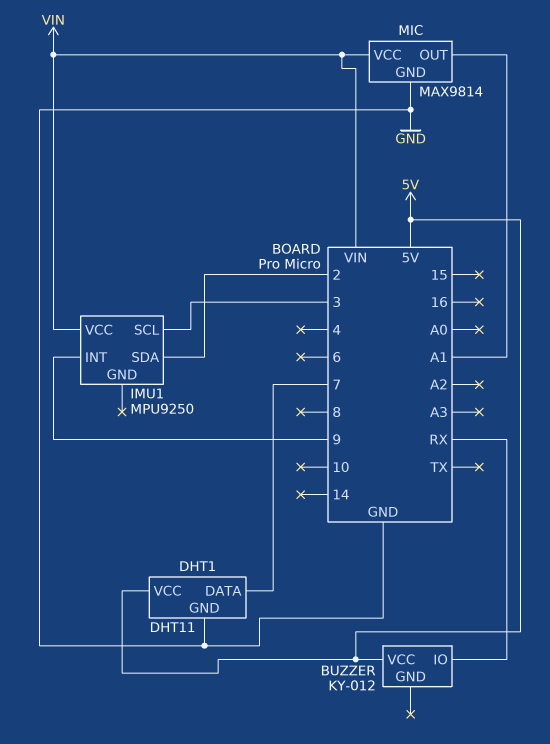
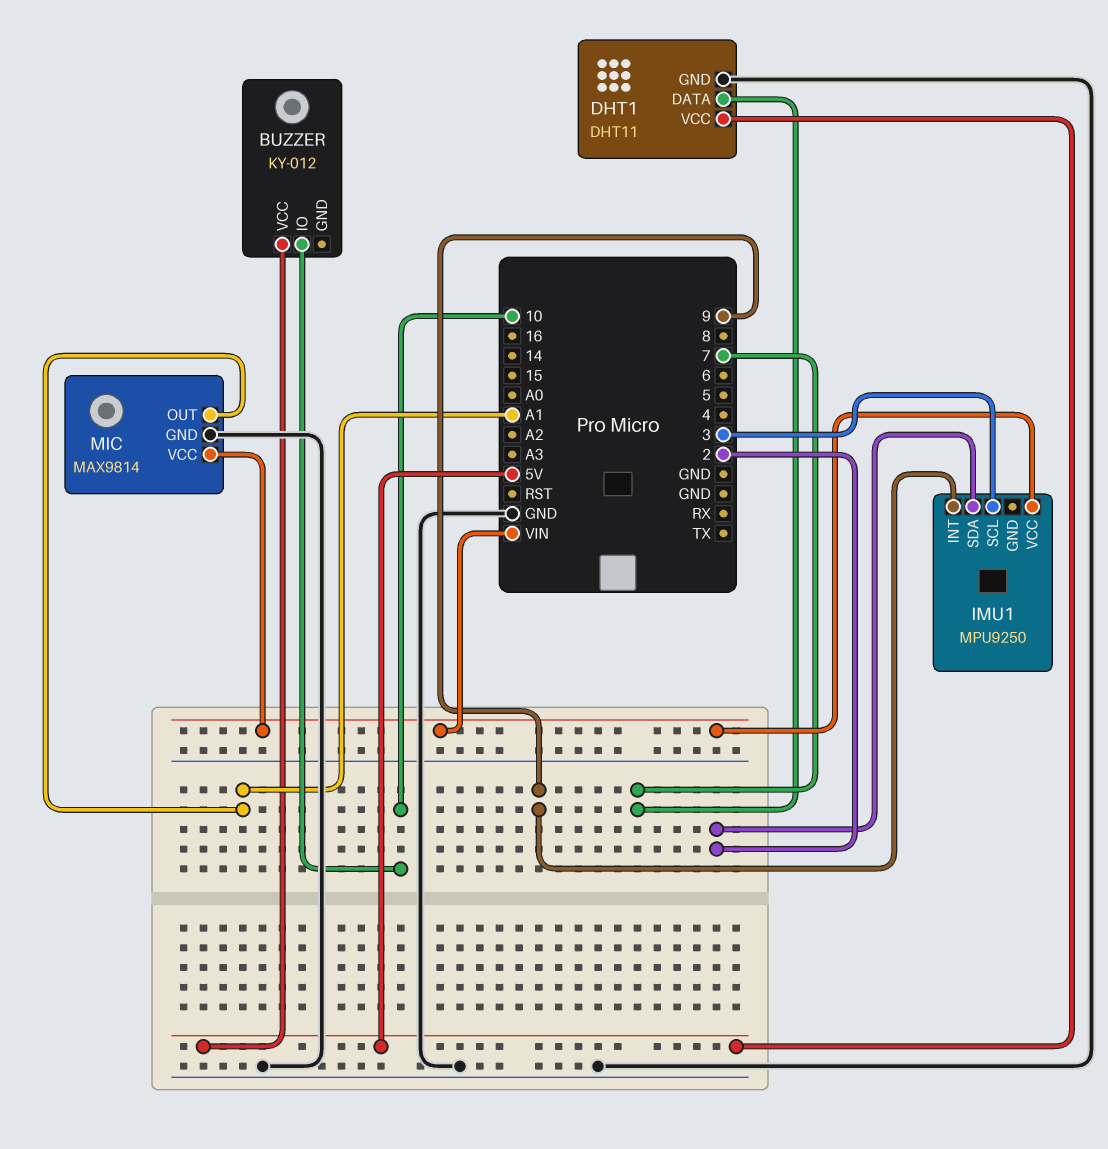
BUZZER pin IO: RX -> 10

